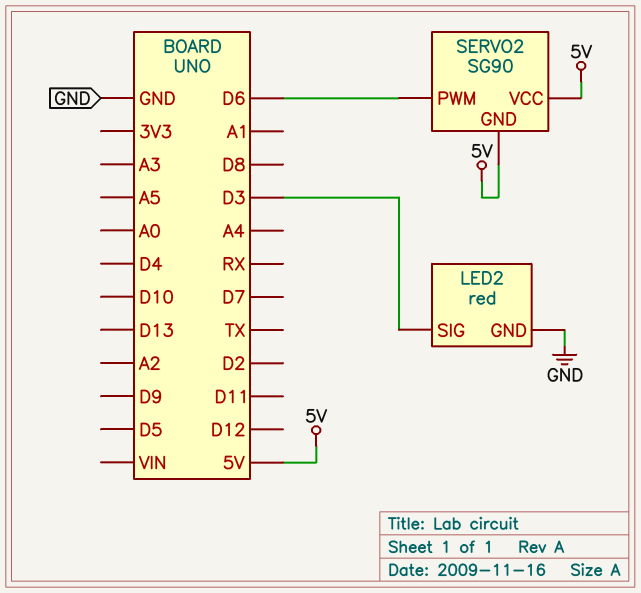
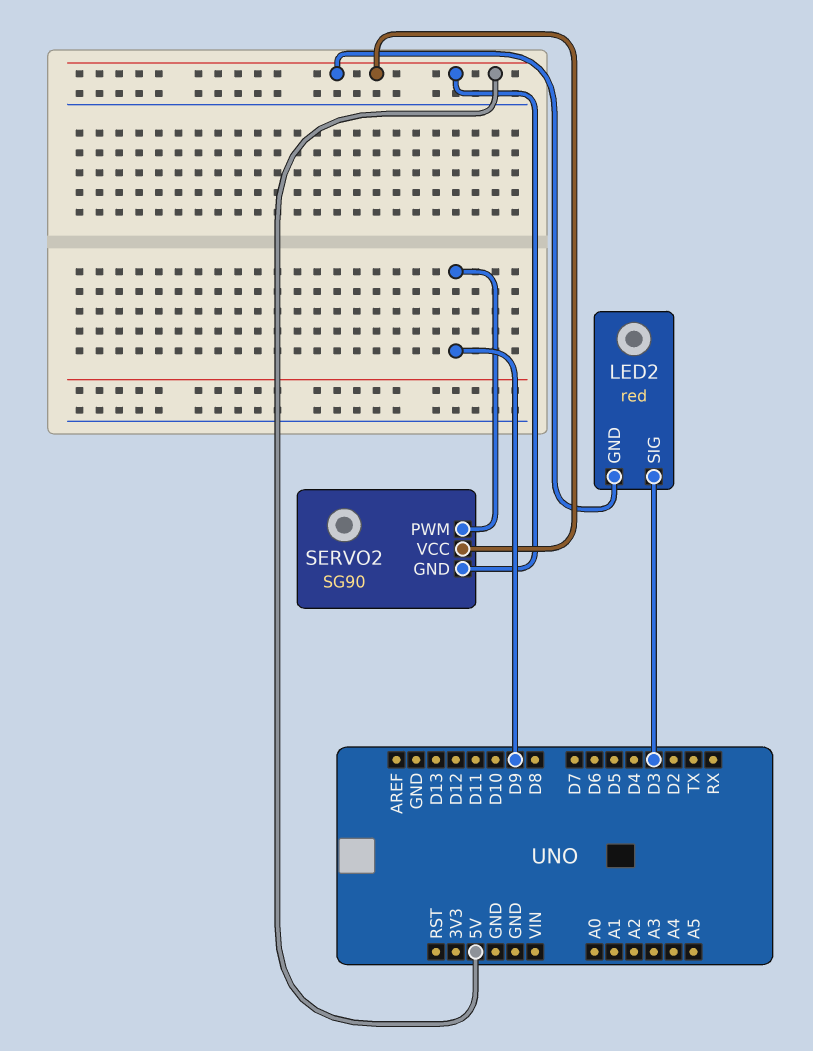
LED2 pin GND: GND -> 5V
SERVO2 pin PWM: D6 -> D9

